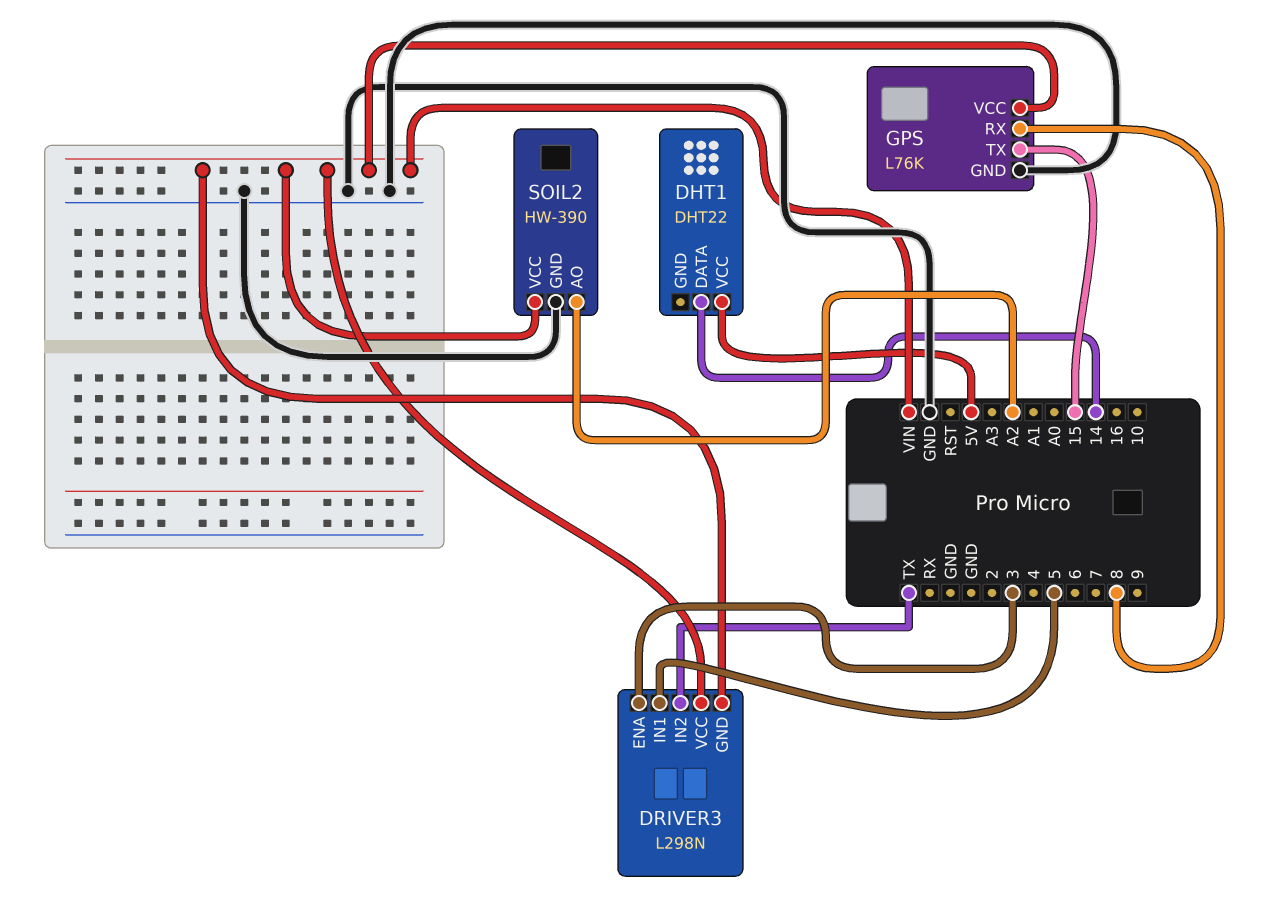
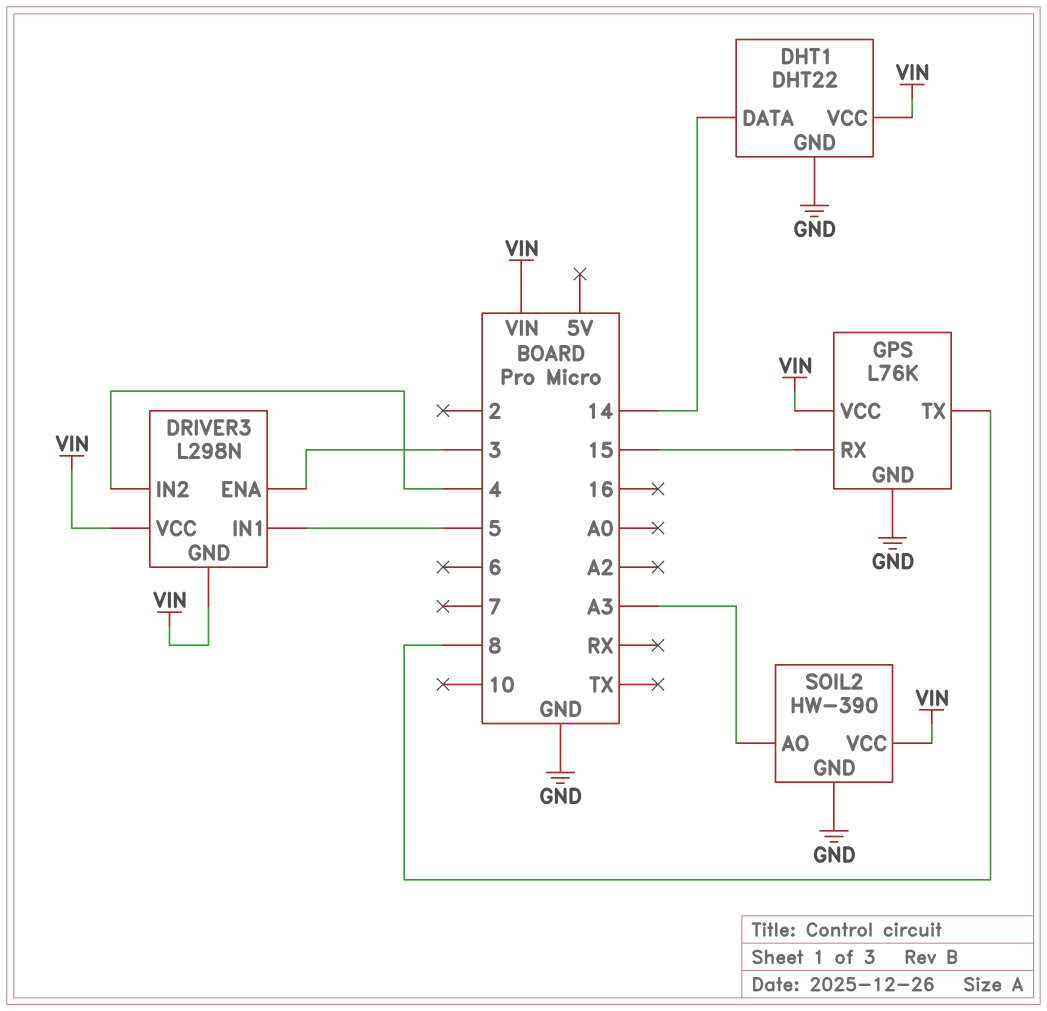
DHT1 pin GND: none -> GND
DHT1 pin VCC: 5V -> VIN
DRIVER3 pin IN2: TX -> 4
GPS pin RX: 8 -> 15
GPS pin TX: 15 -> 8
SOIL2 pin AO: A2 -> A3

